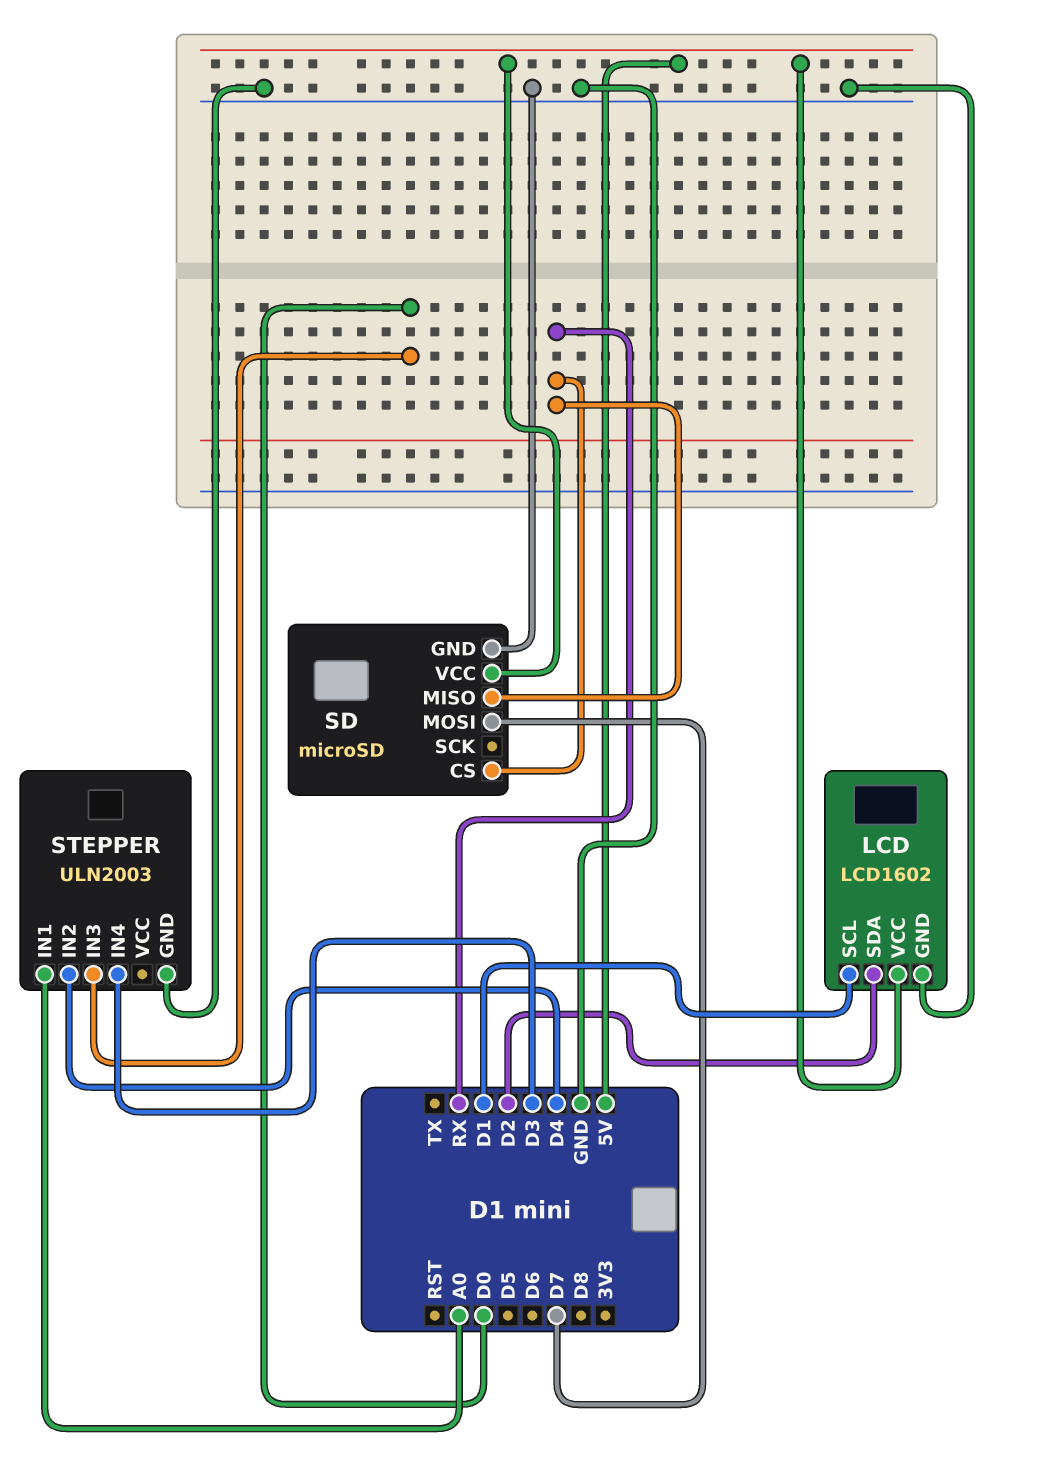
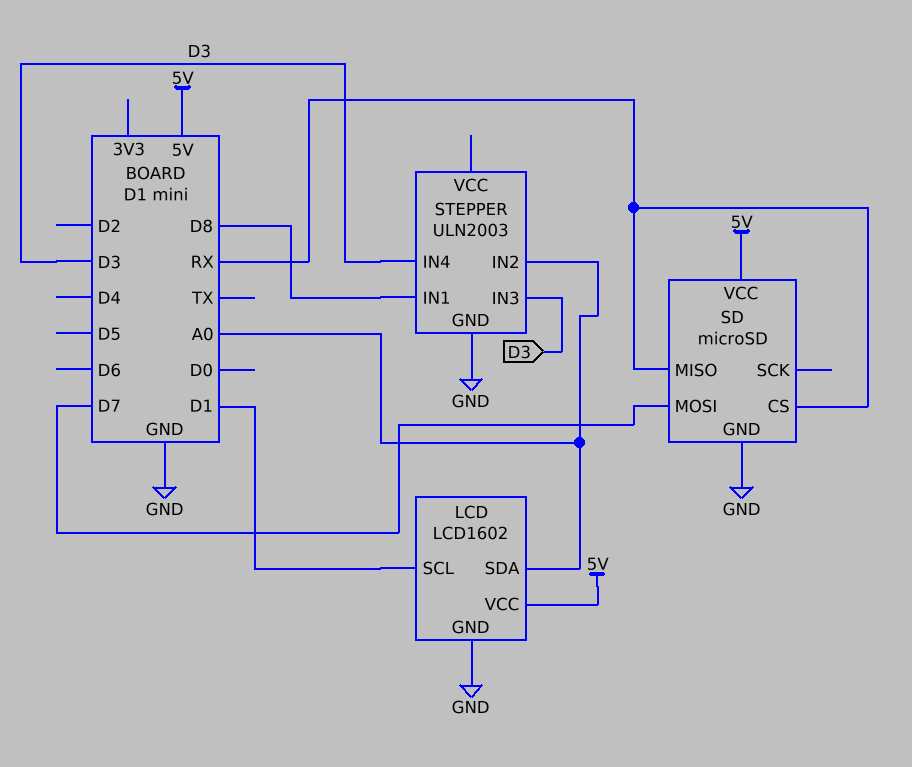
LCD pin SDA: D2 -> A0
STEPPER pin IN1: A0 -> D8
STEPPER pin IN2: D4 -> A0
STEPPER pin IN3: D0 -> D3

